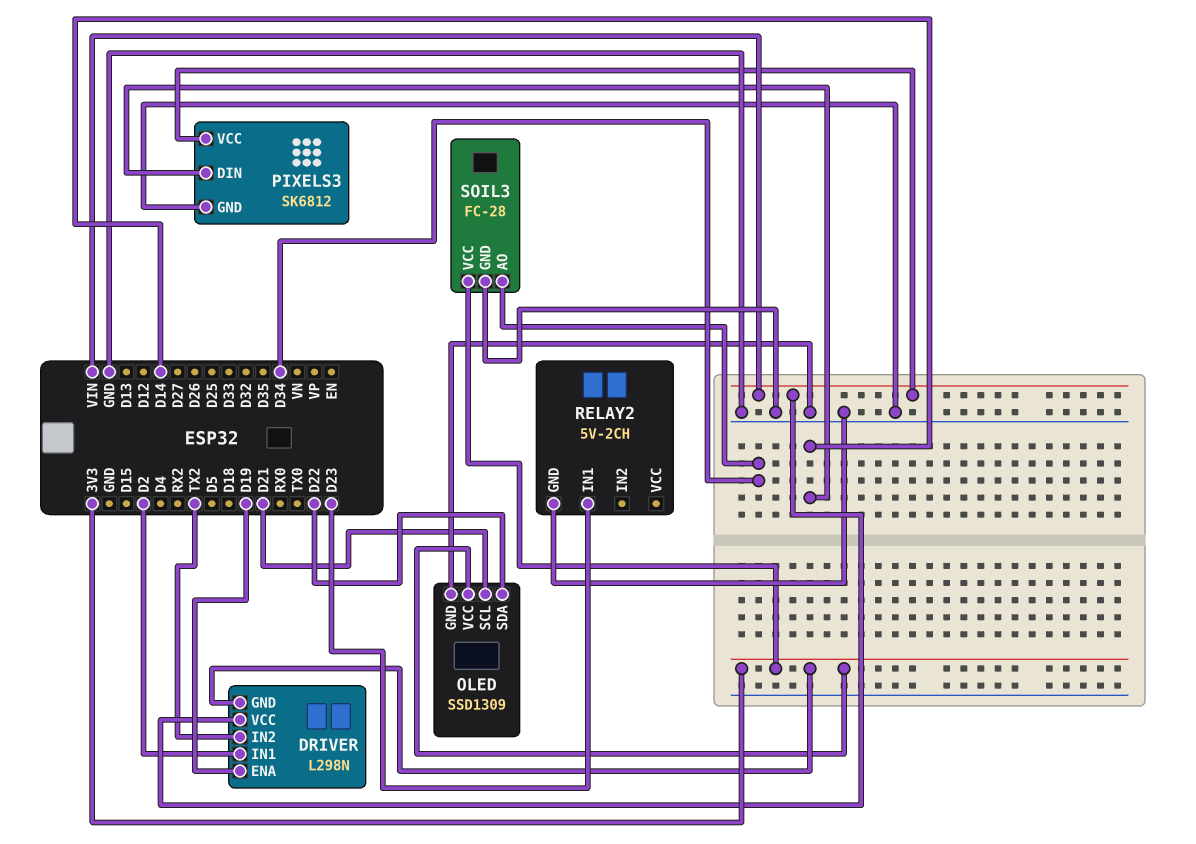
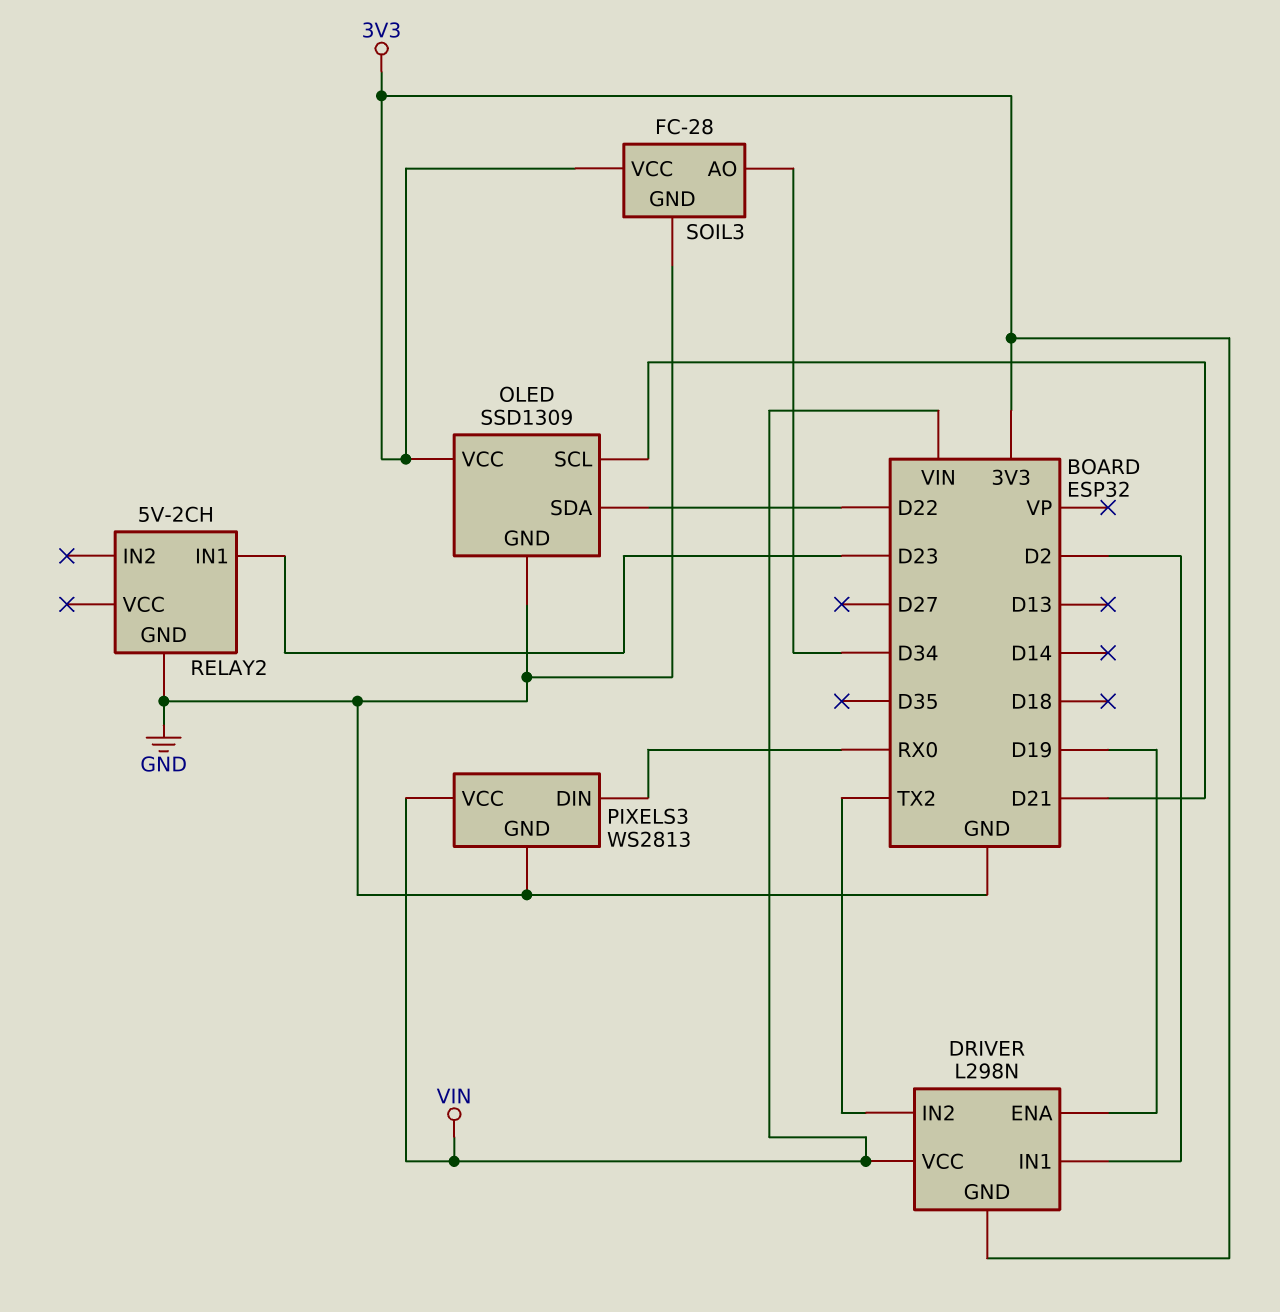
PIXELS3: SK6812 -> WS2813
PIXELS3 pin DIN: D14 -> RX0

